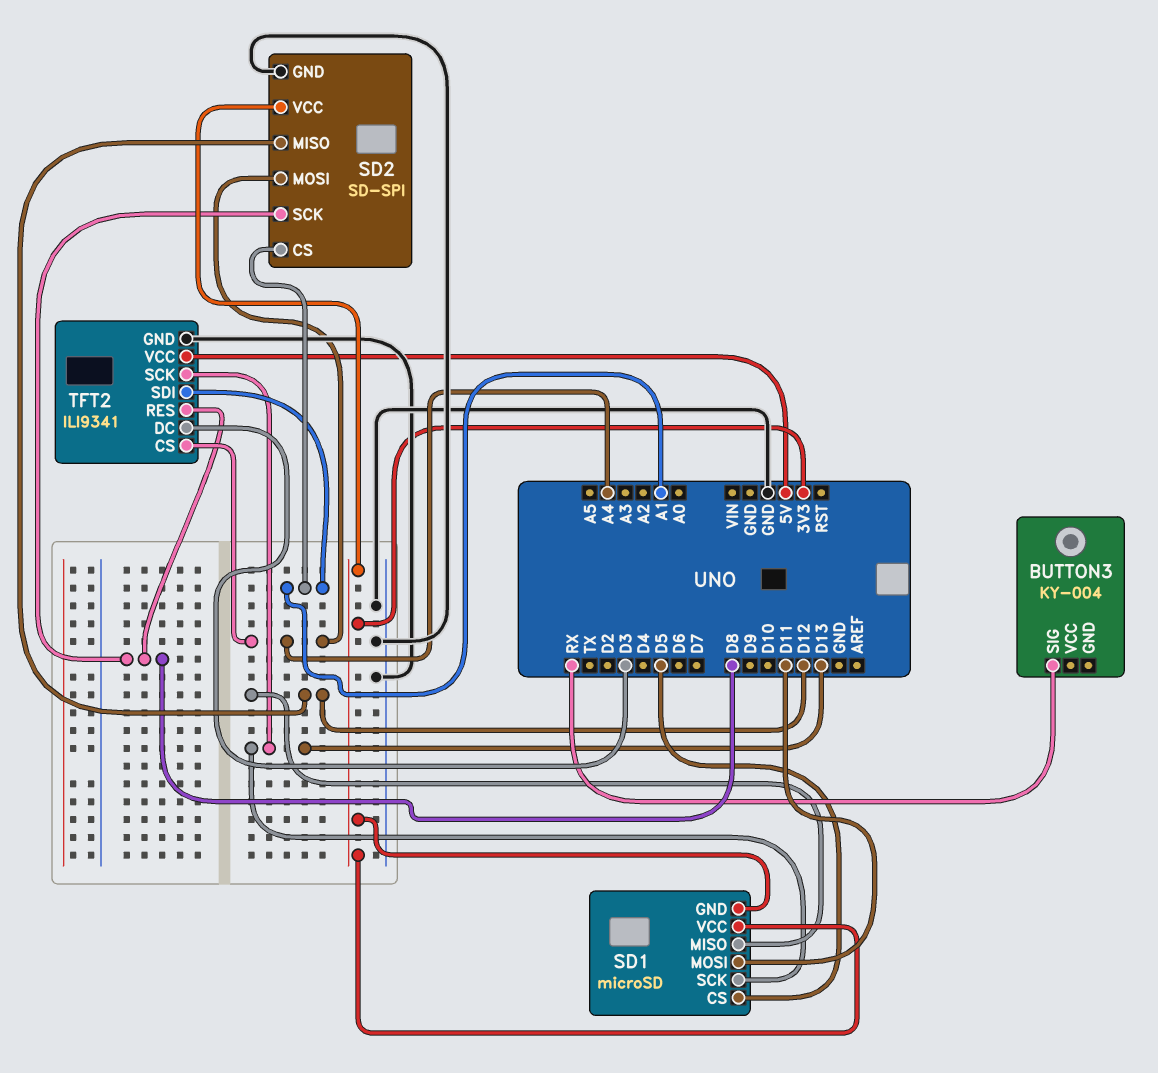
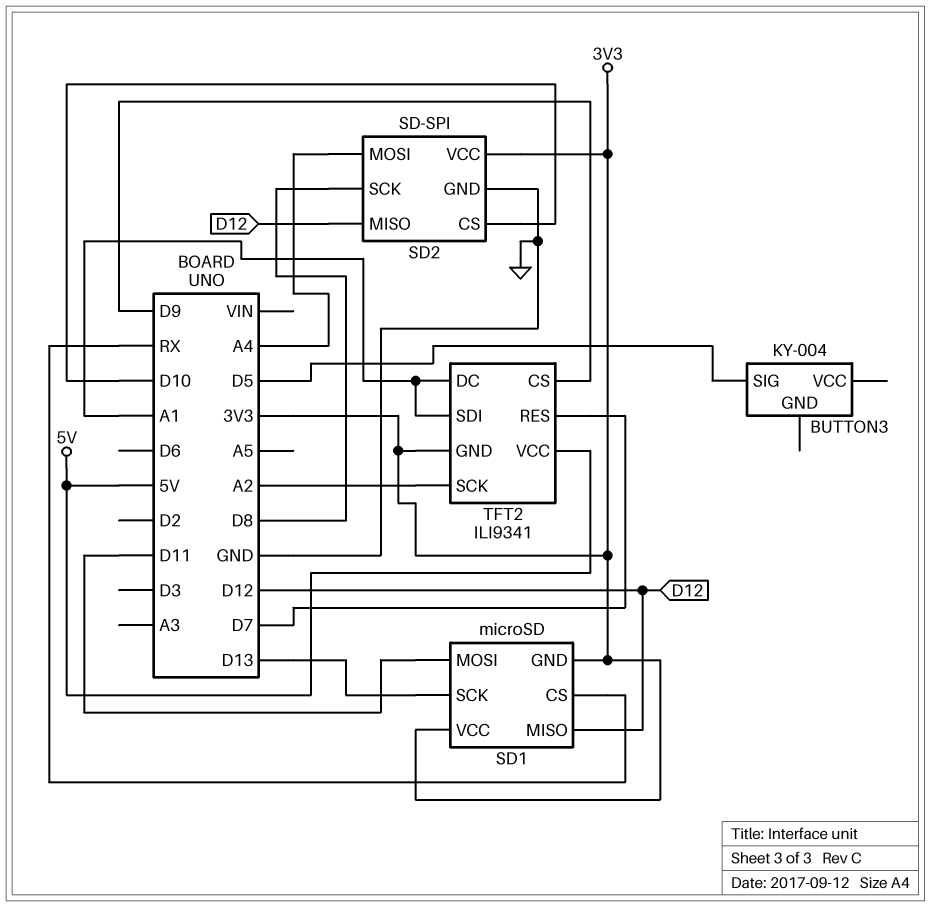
BUTTON3 pin SIG: RX -> D5
SD1 pin CS: D5 -> RX
SD2 pin CS: A1 -> D10
TFT2 pin CS: A4 -> D9
TFT2 pin DC: D3 -> A1
TFT2 pin GND: GND -> 3V3
TFT2 pin RES: D8 -> D7
TFT2 pin SCK: D13 -> A2

